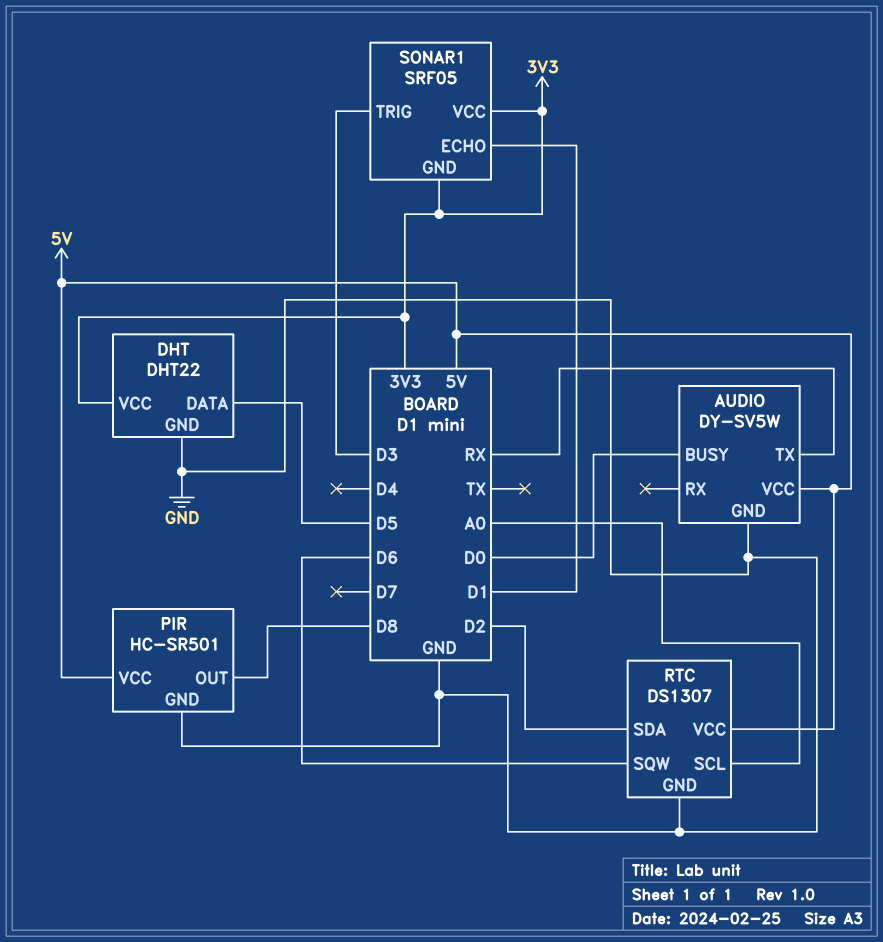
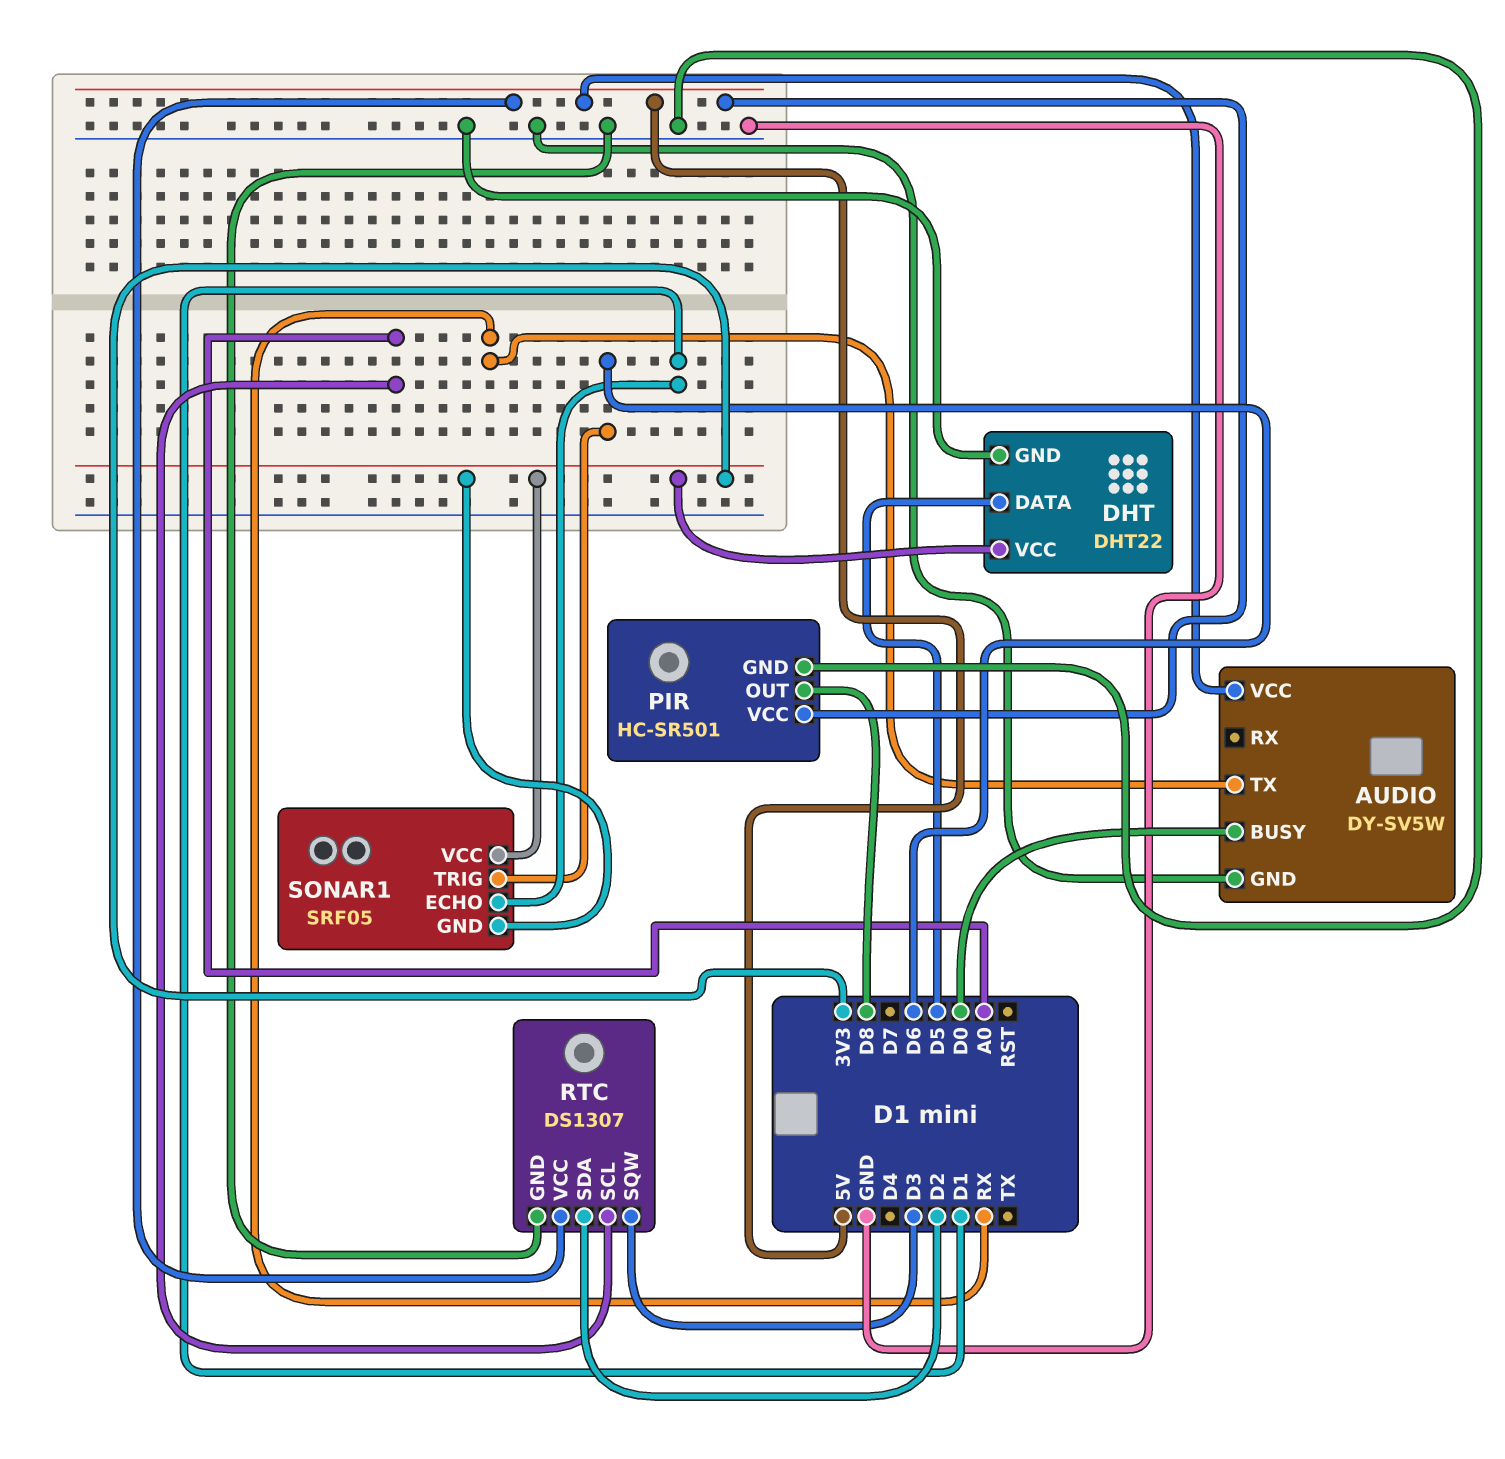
RTC pin SQW: D6 -> D3
SONAR1 pin TRIG: D3 -> D6

